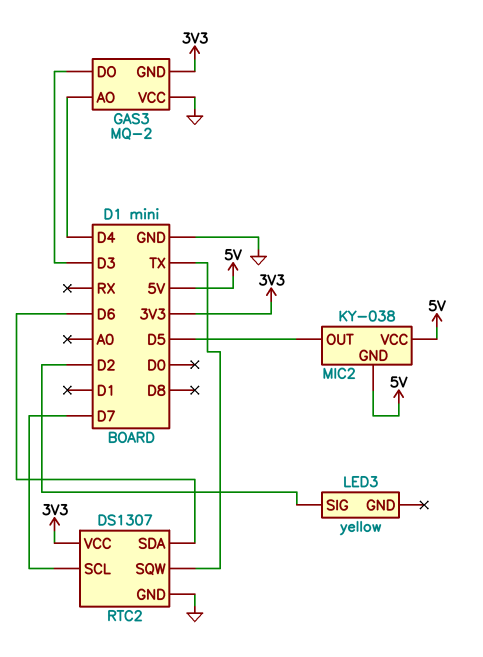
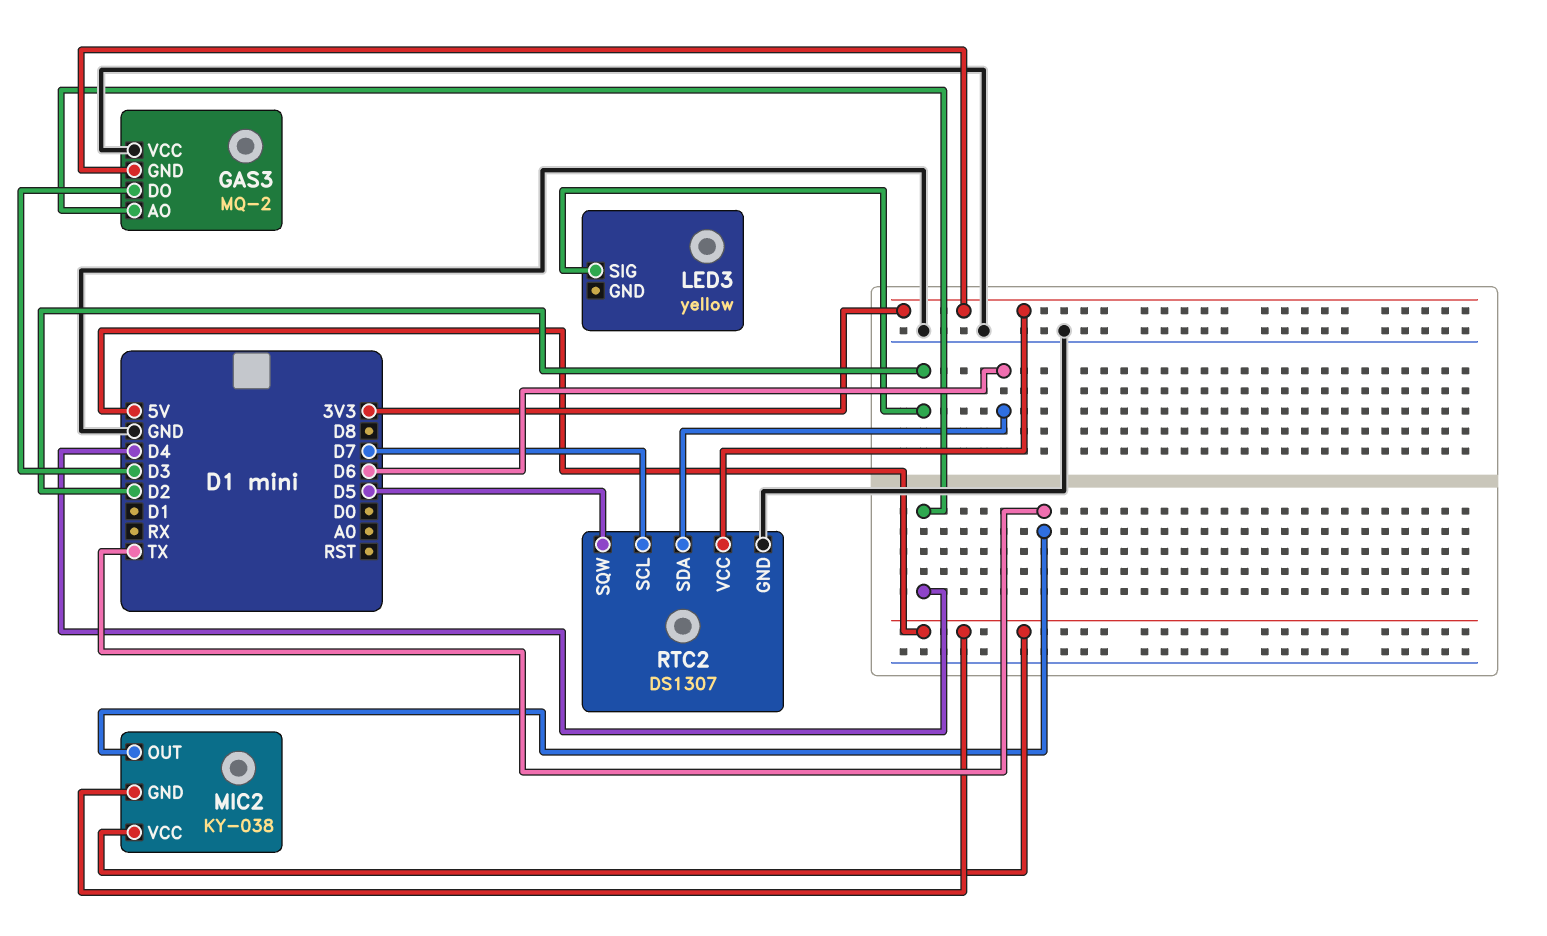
MIC2 pin OUT: D5 -> TX
RTC2 pin SQW: TX -> D5

